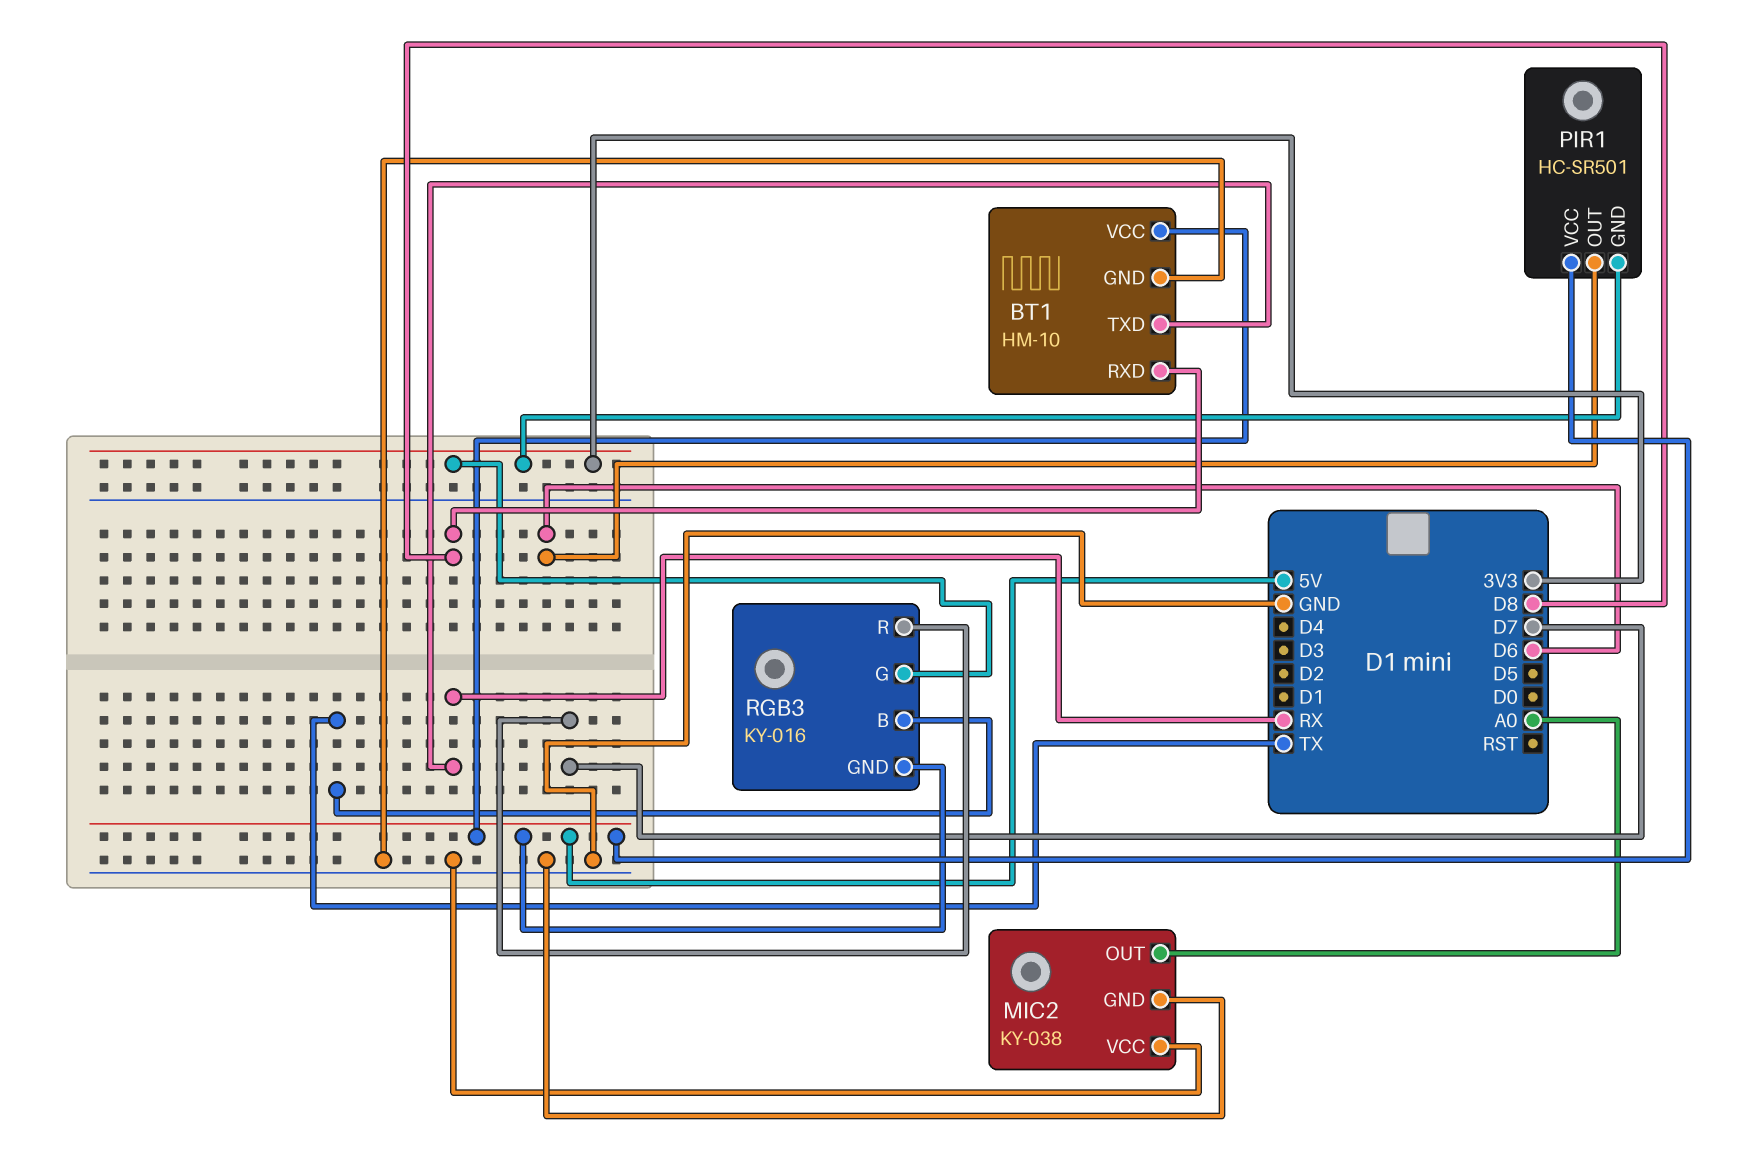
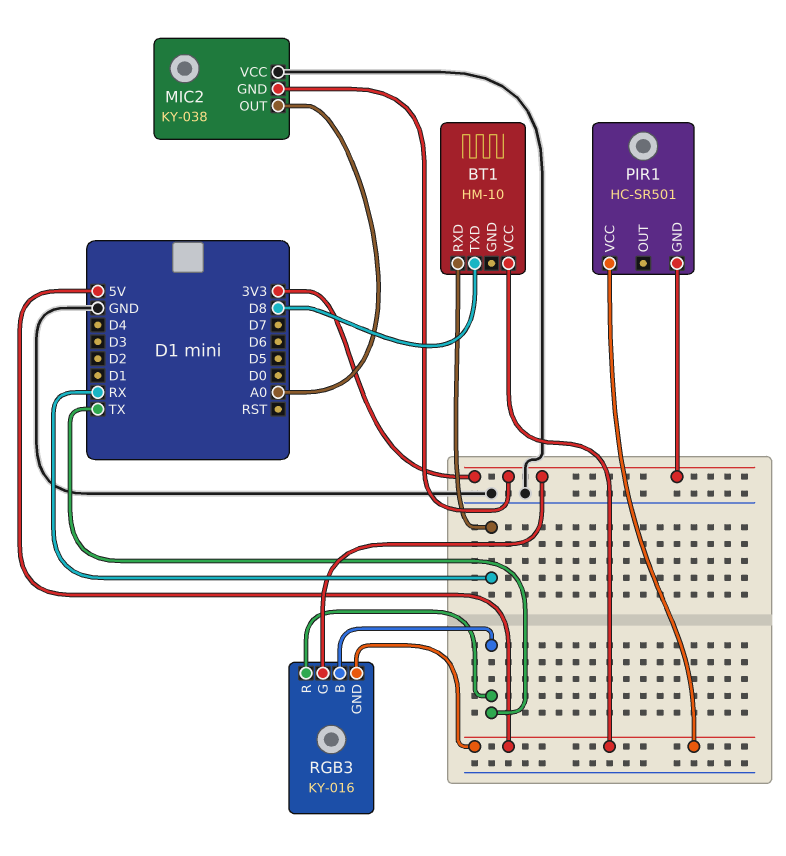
BT1 pin GND: GND -> none
BT1 pin RXD: D8 -> RX
BT1 pin TXD: RX -> D8
MIC2 pin GND: GND -> 3V3
PIR1 pin OUT: D6 -> none
RGB3 pin R: D7 -> TX

